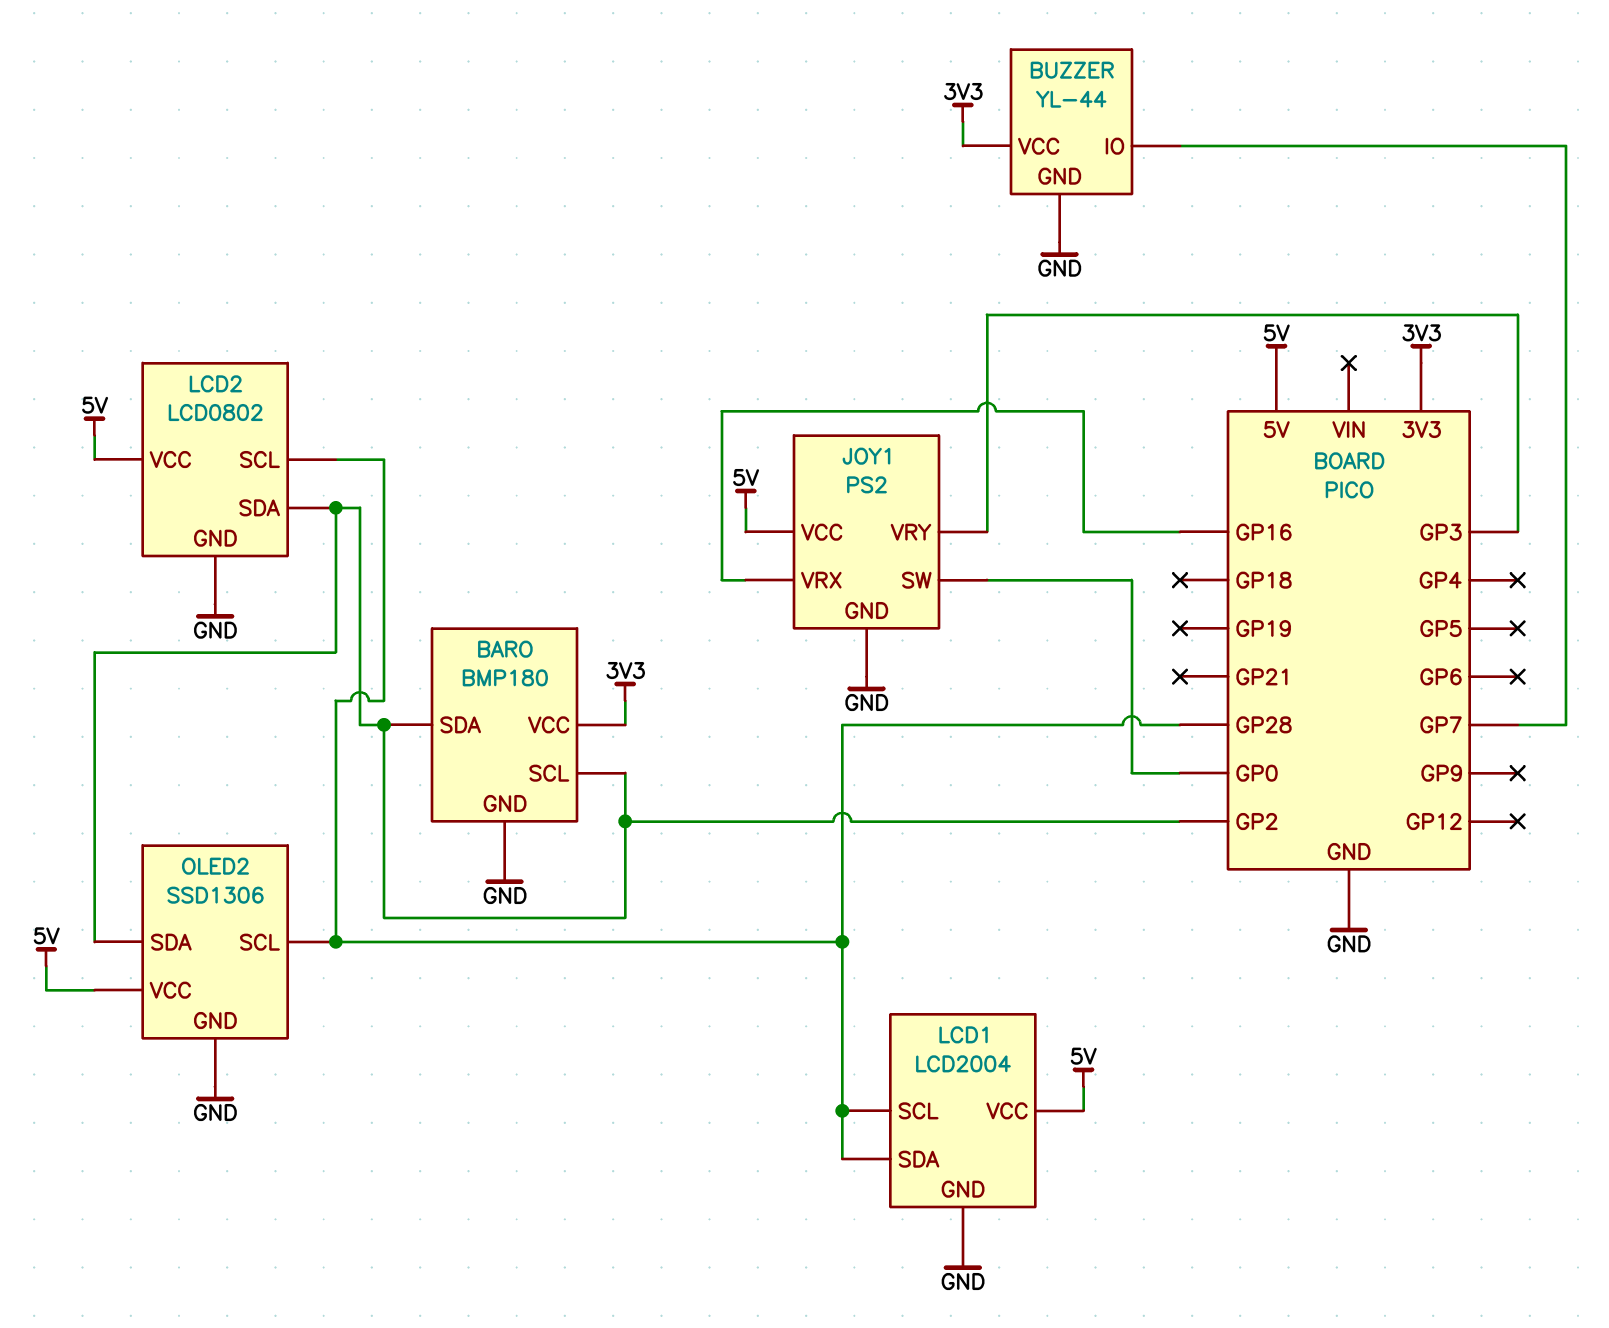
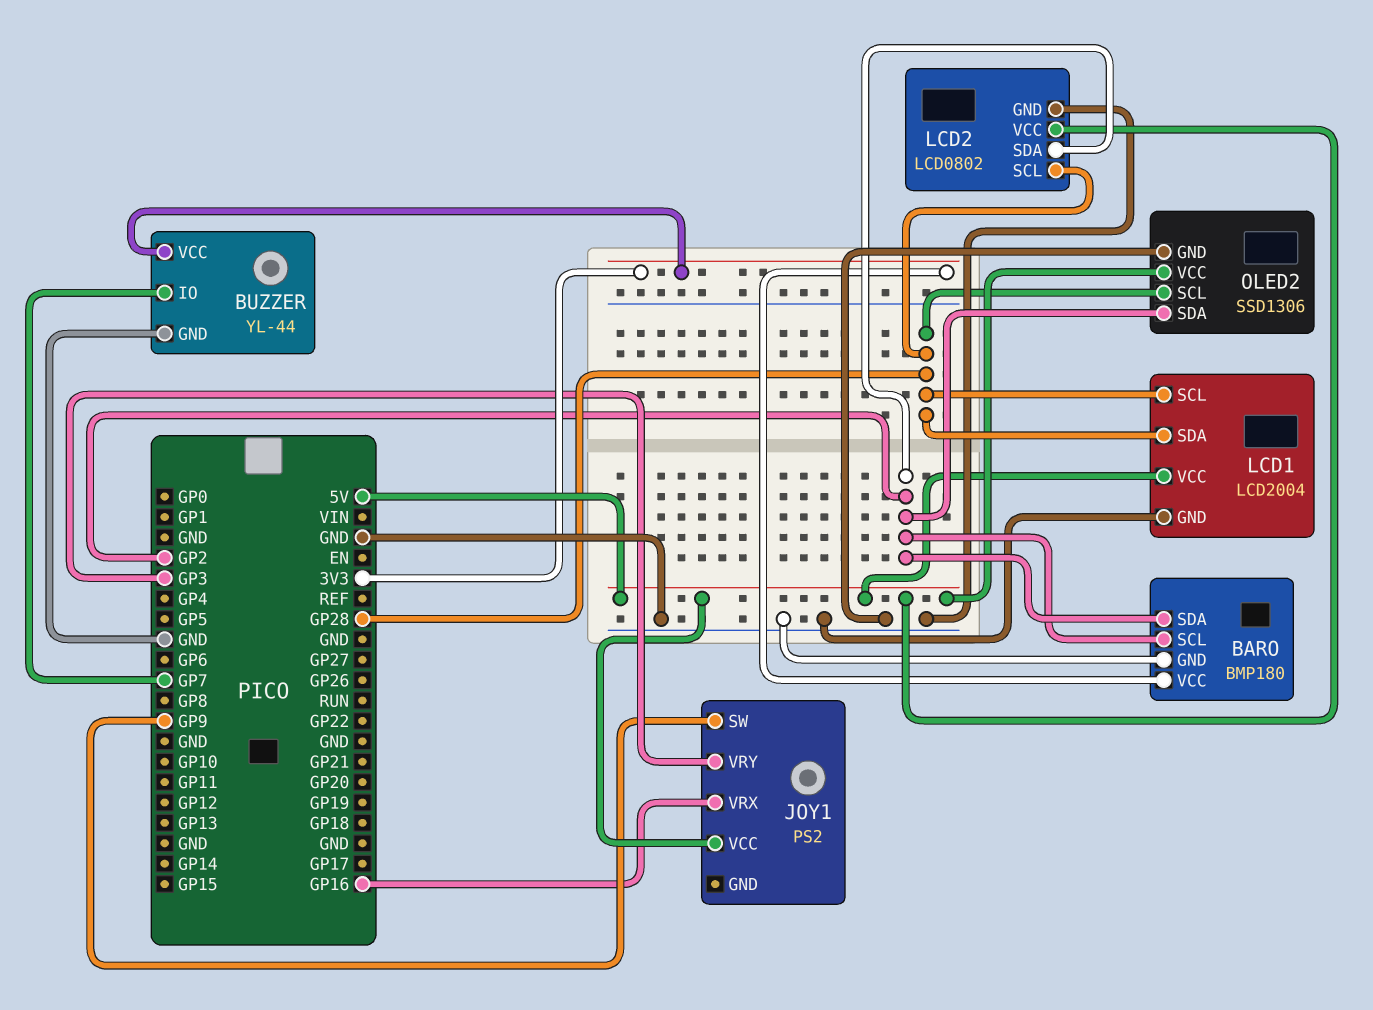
JOY1 pin GND: GND -> none
JOY1 pin SW: GP0 -> GP9

